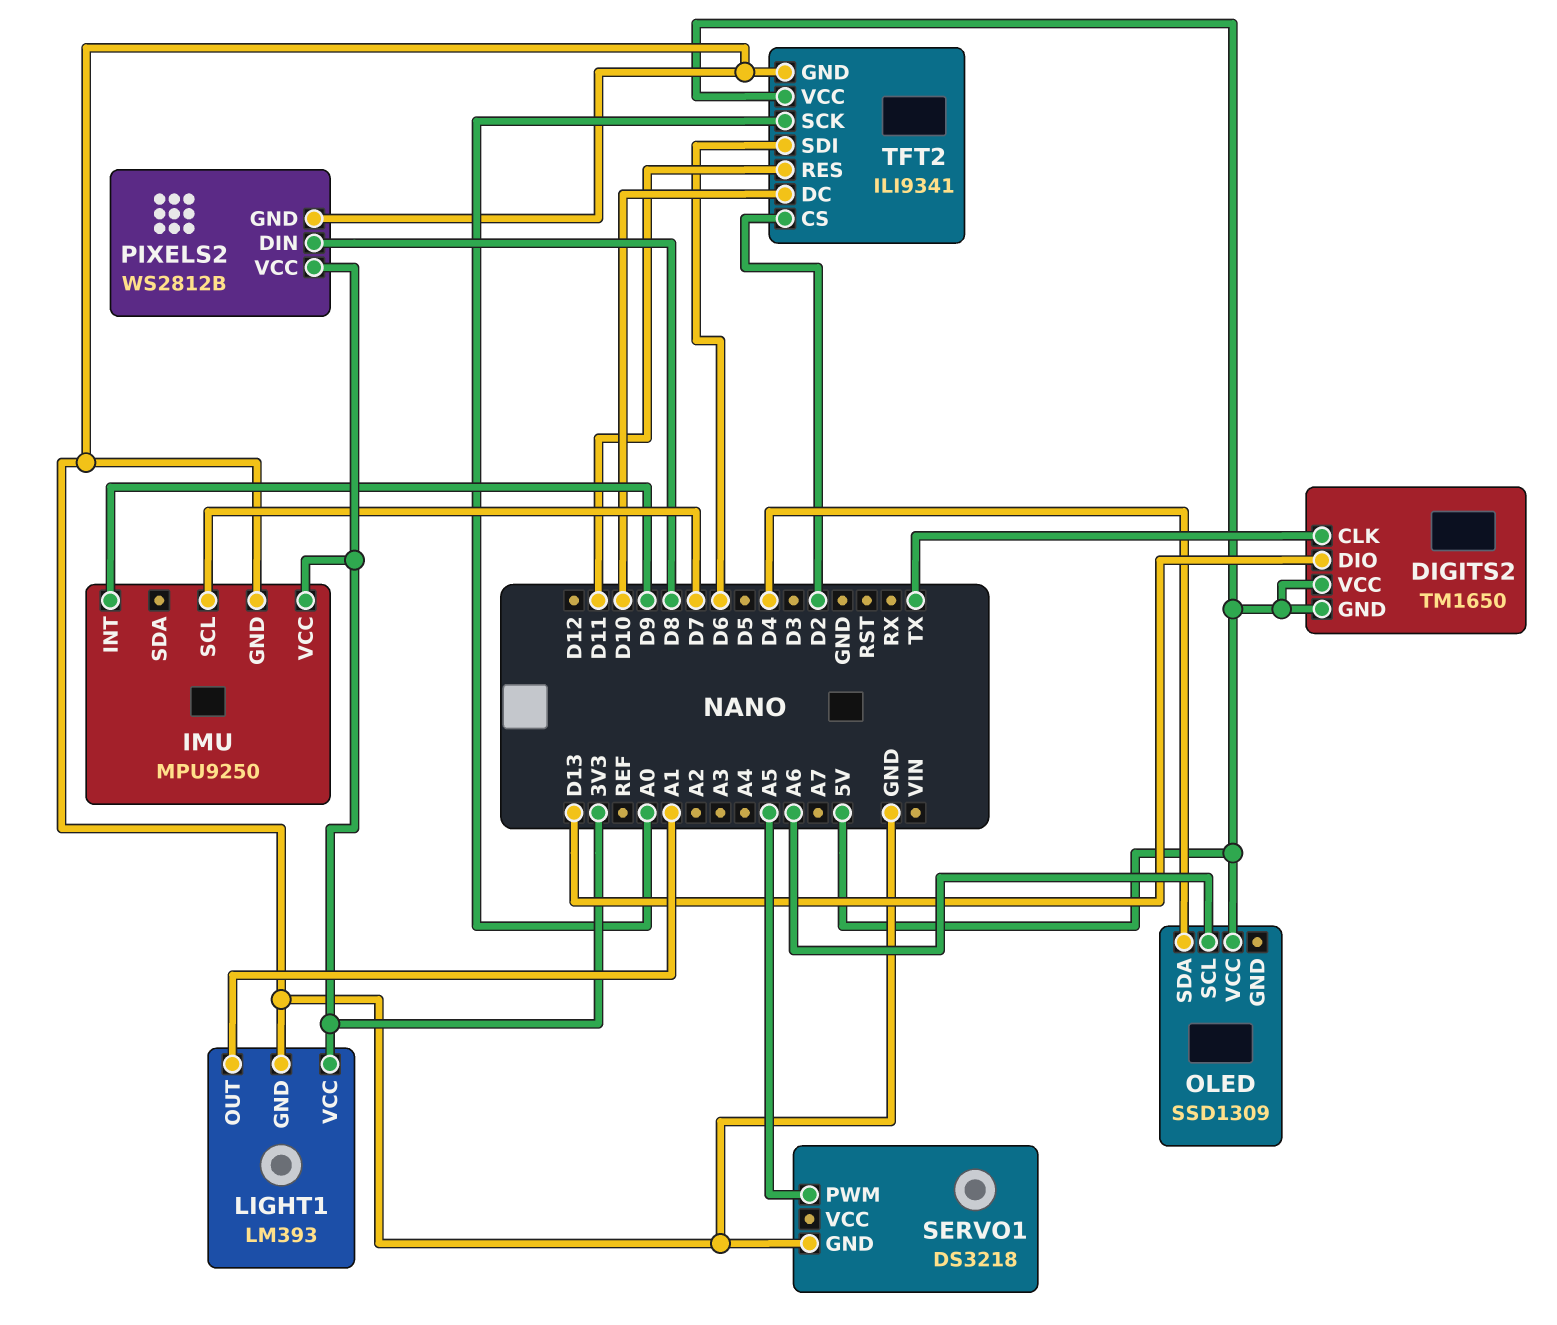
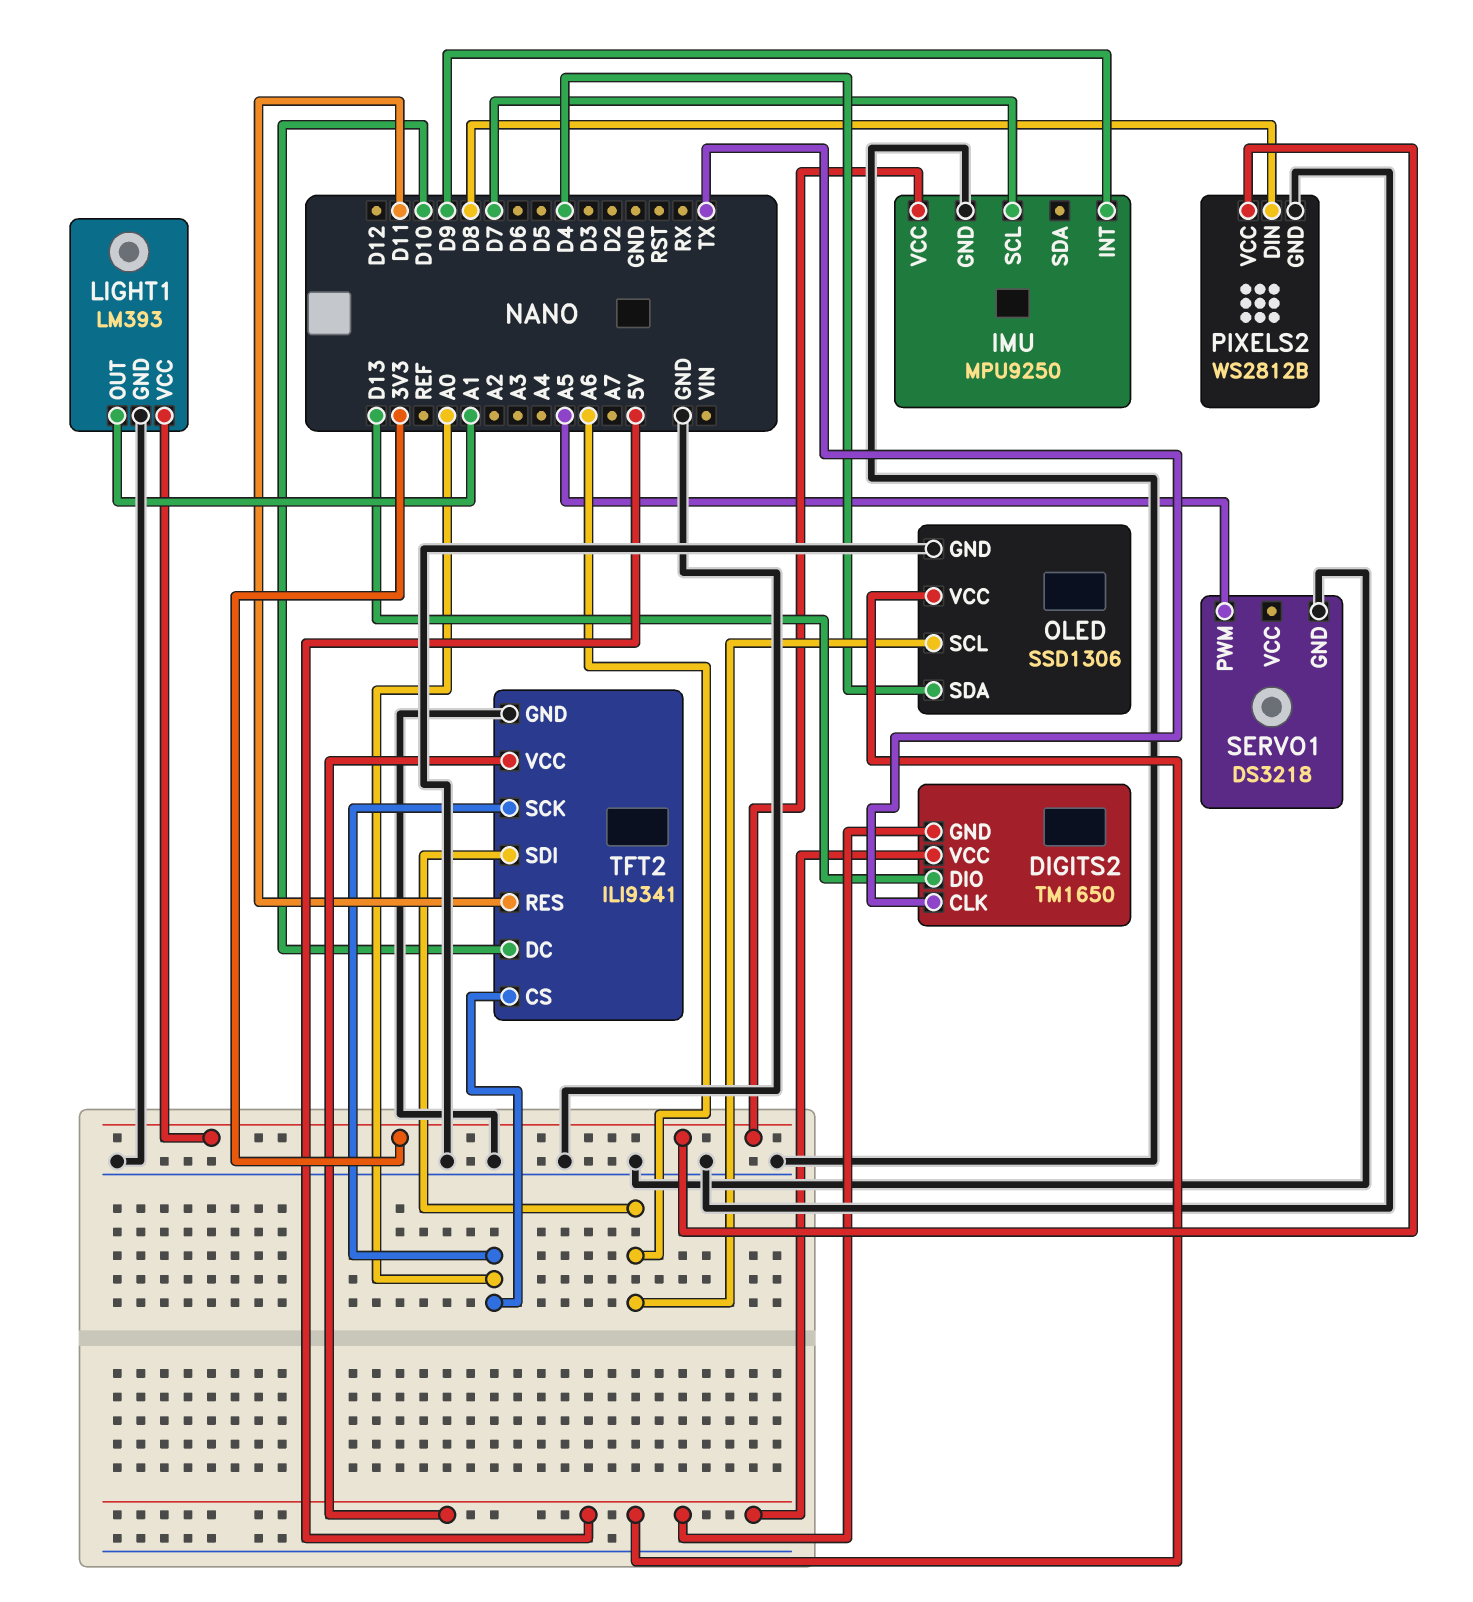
OLED: SSD1309 -> SSD1306
OLED pin GND: none -> GND
TFT2 pin CS: D2 -> A0
TFT2 pin SDI: D6 -> A6

